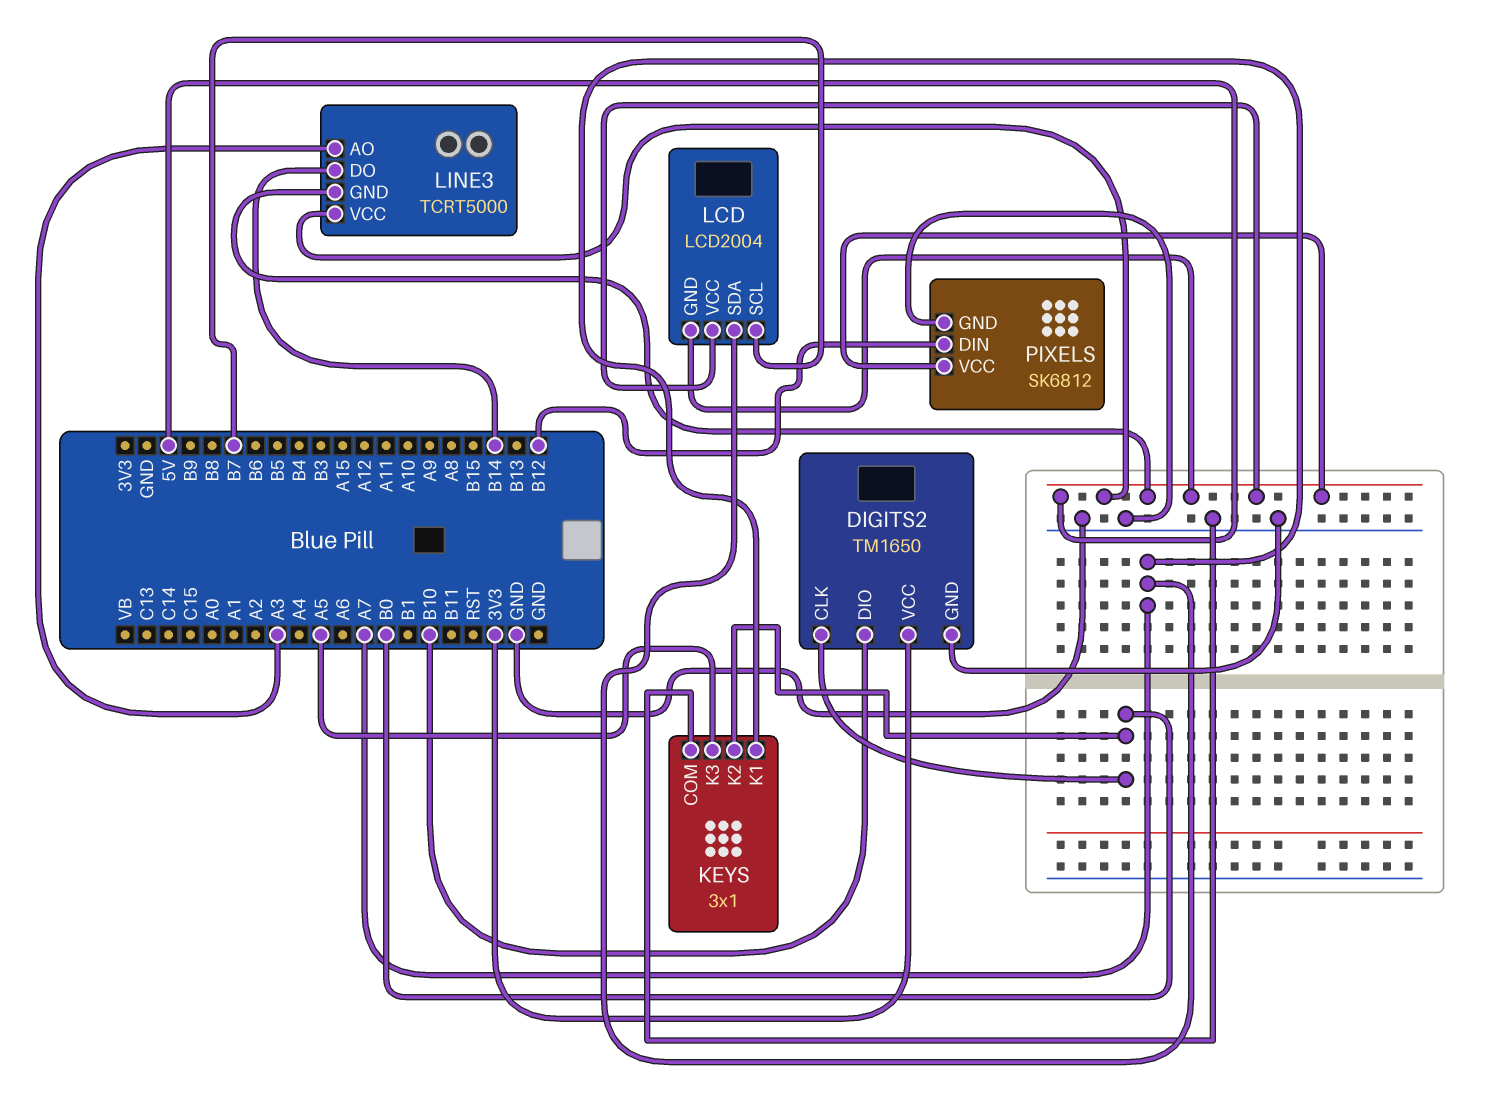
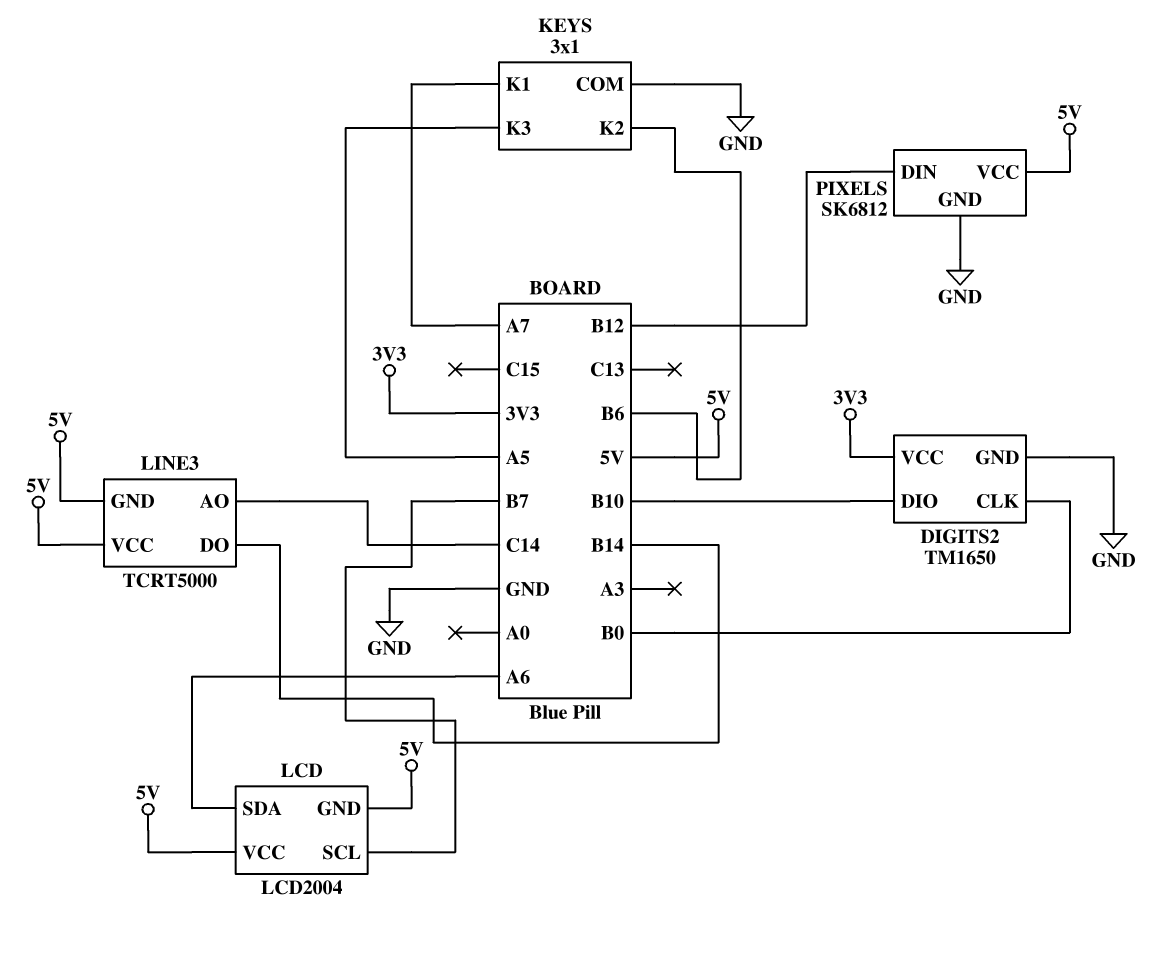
KEYS pin K2: B0 -> B6
LCD pin SDA: A7 -> A6
LINE3 pin AO: A3 -> C14

